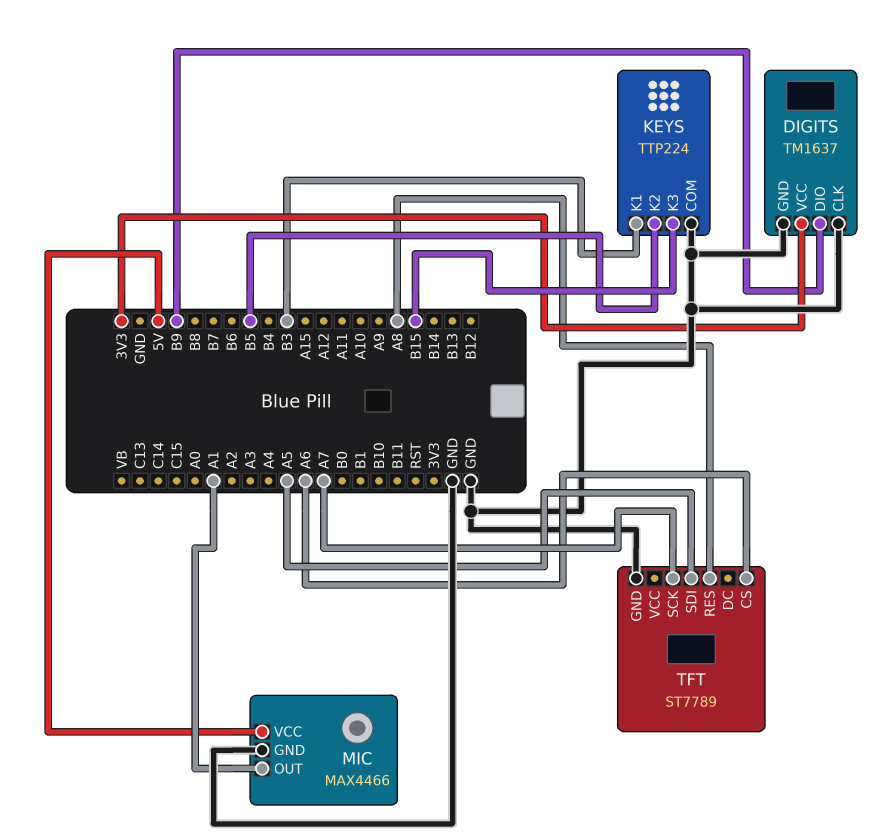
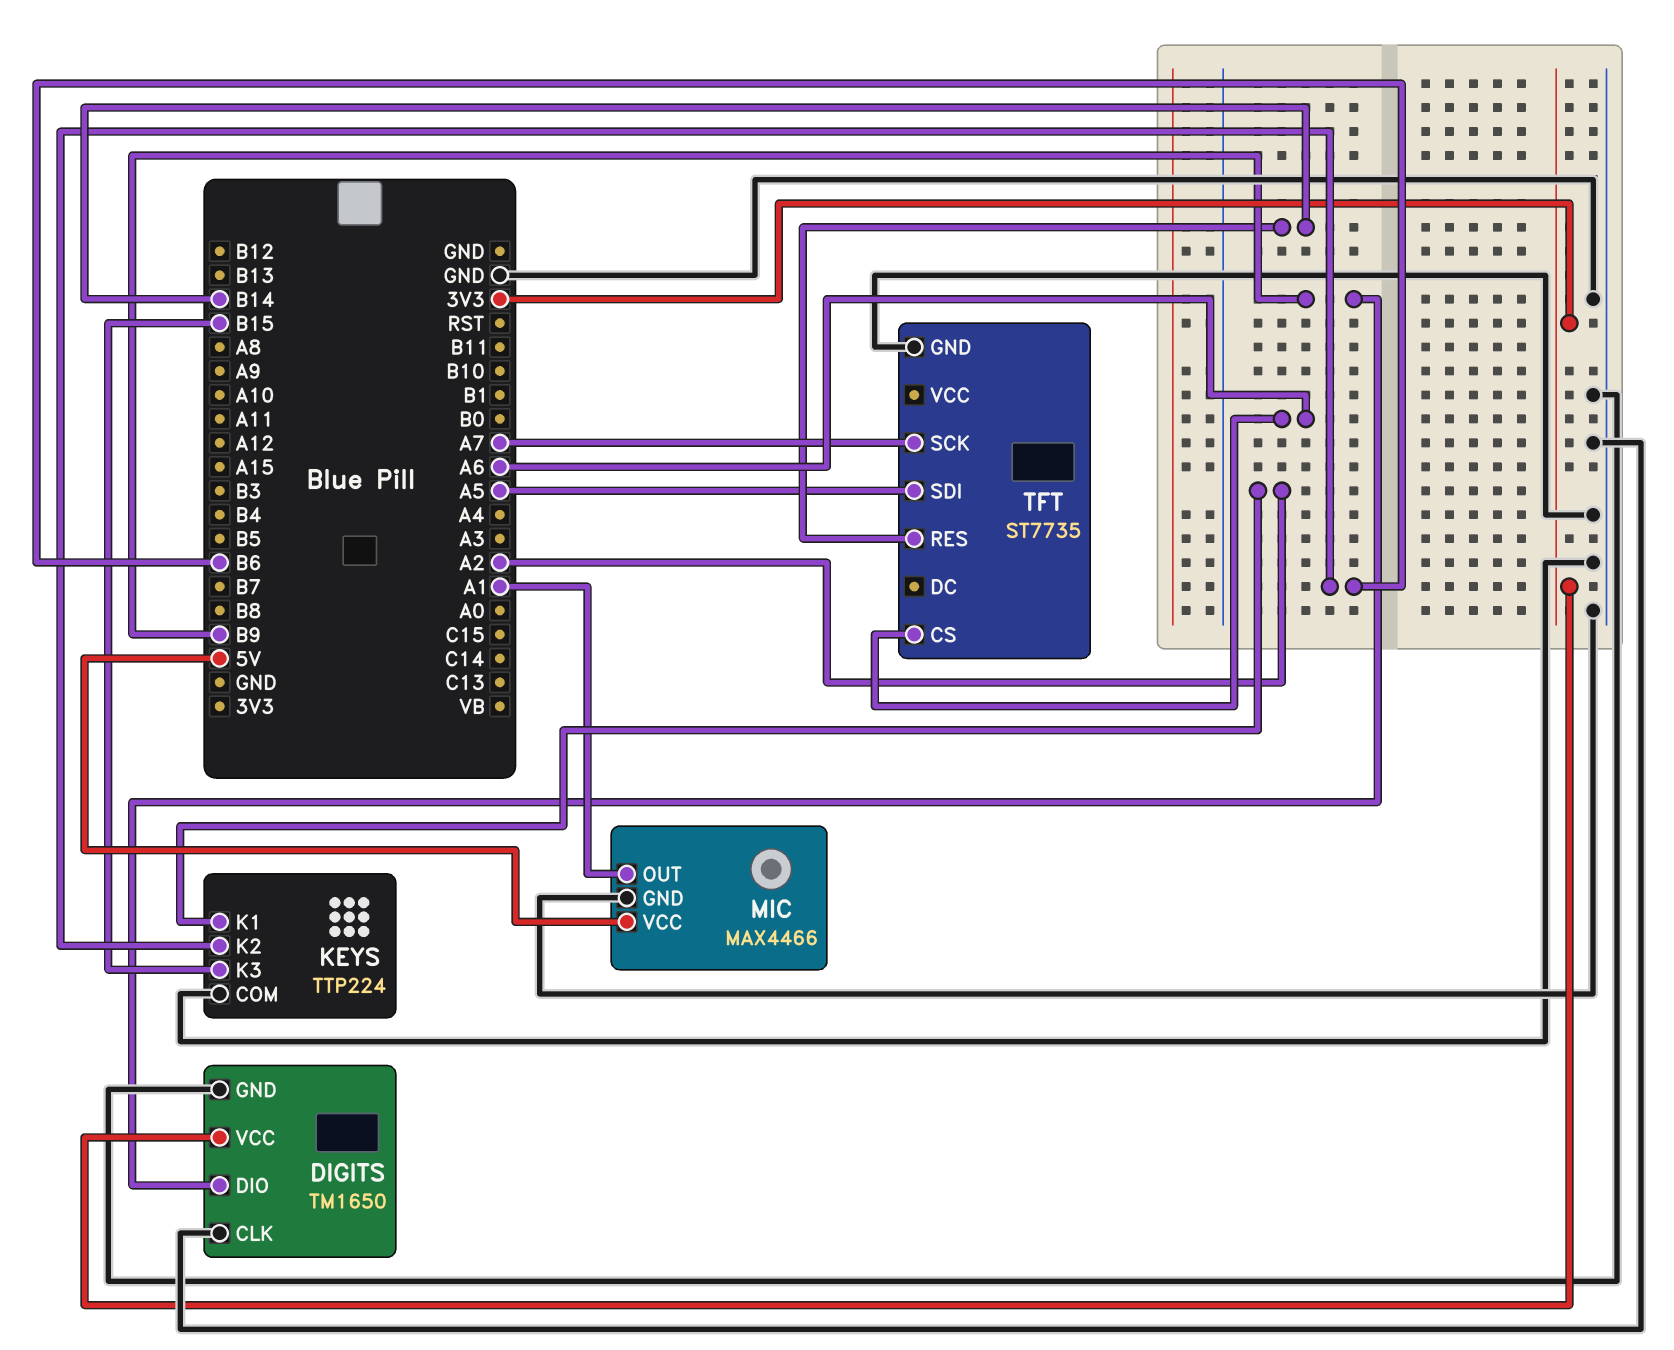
DIGITS: TM1637 -> TM1650
KEYS pin K1: B3 -> A2
KEYS pin K2: B5 -> B6
TFT: ST7789 -> ST7735
TFT pin RES: A8 -> B14

